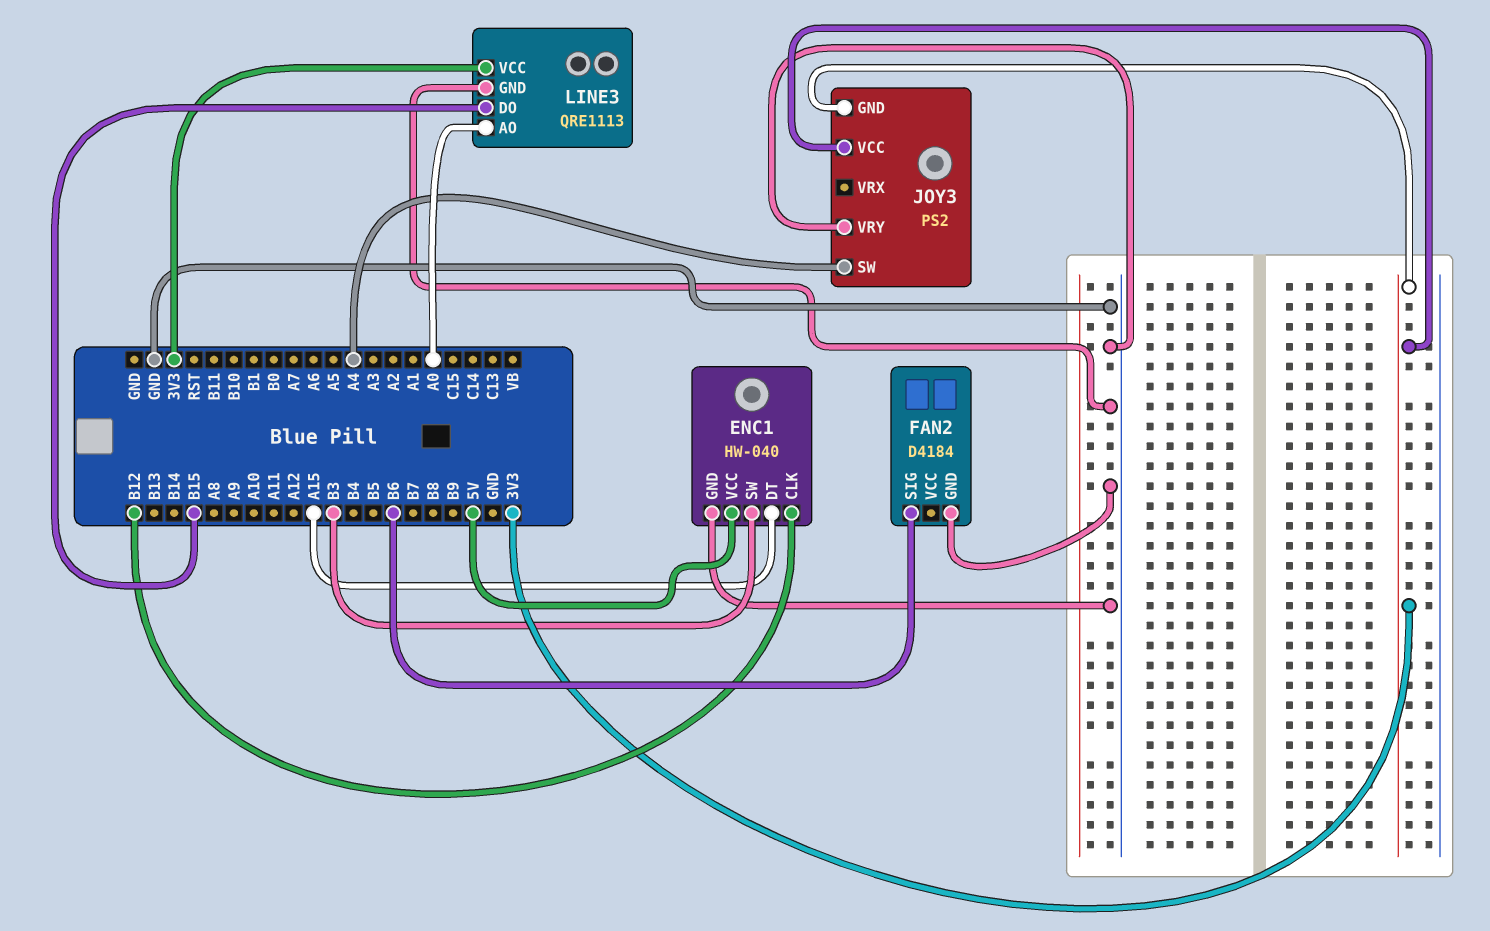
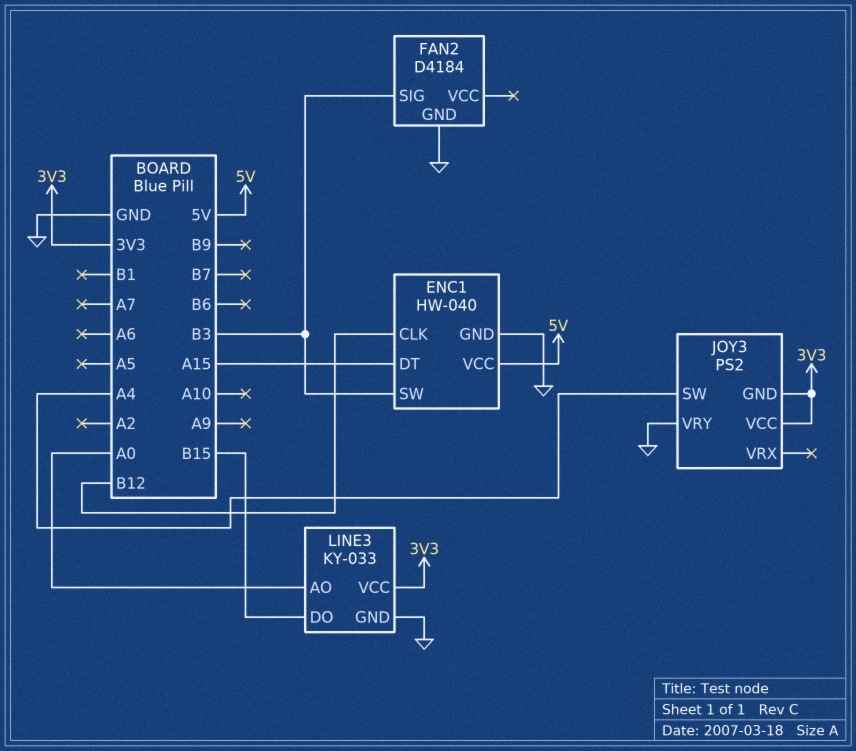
FAN2 pin SIG: B6 -> B3
LINE3: QRE1113 -> KY-033

